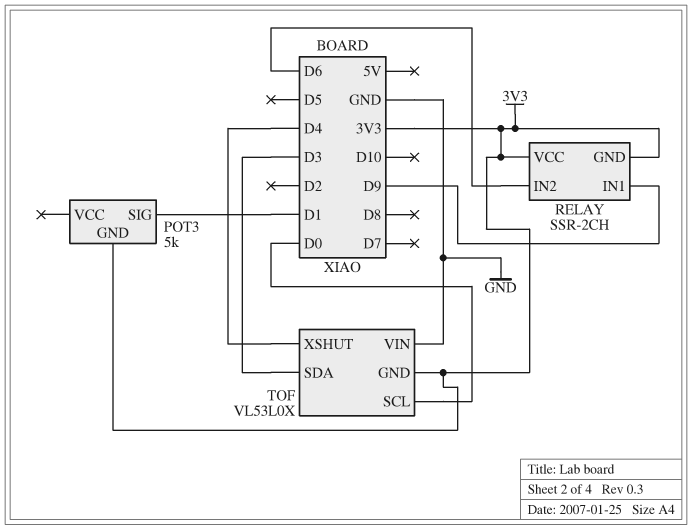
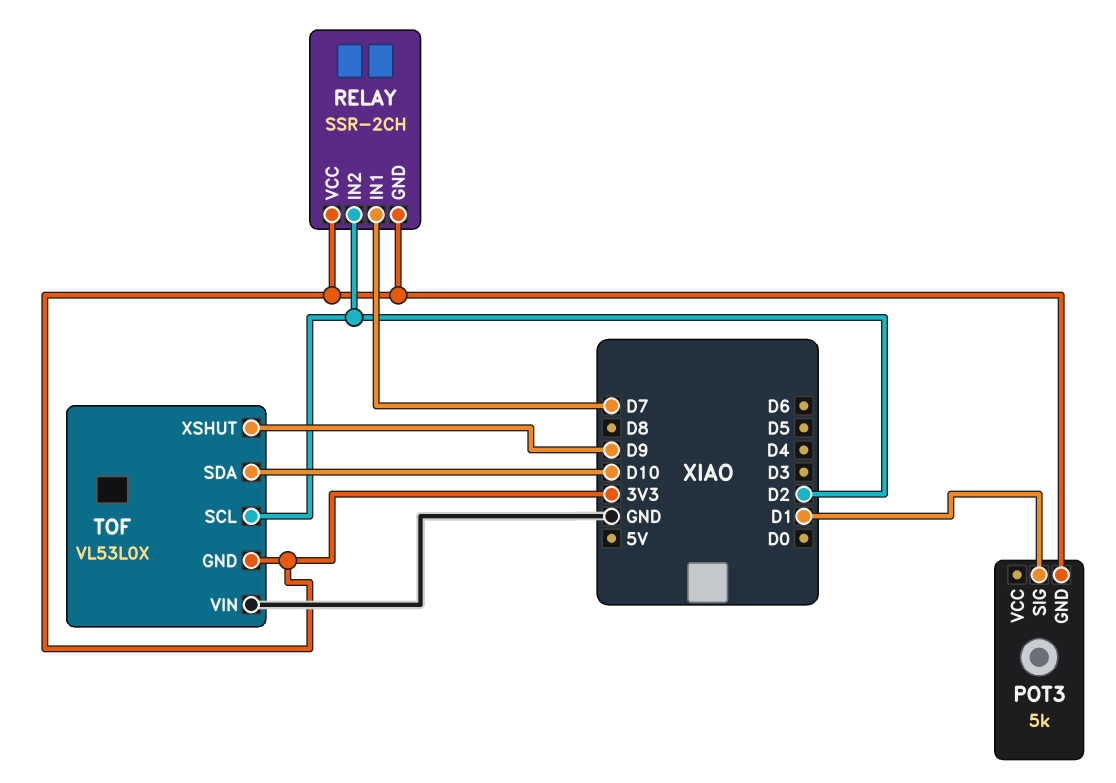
RELAY pin IN1: D9 -> D7
RELAY pin IN2: D6 -> D2
TOF pin SCL: D0 -> D2
TOF pin SDA: D3 -> D10
TOF pin XSHUT: D4 -> D9

